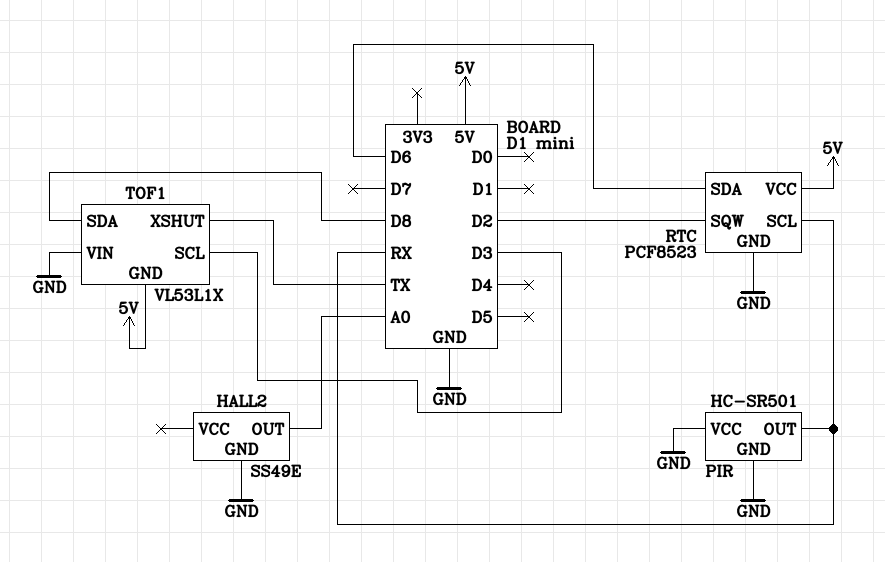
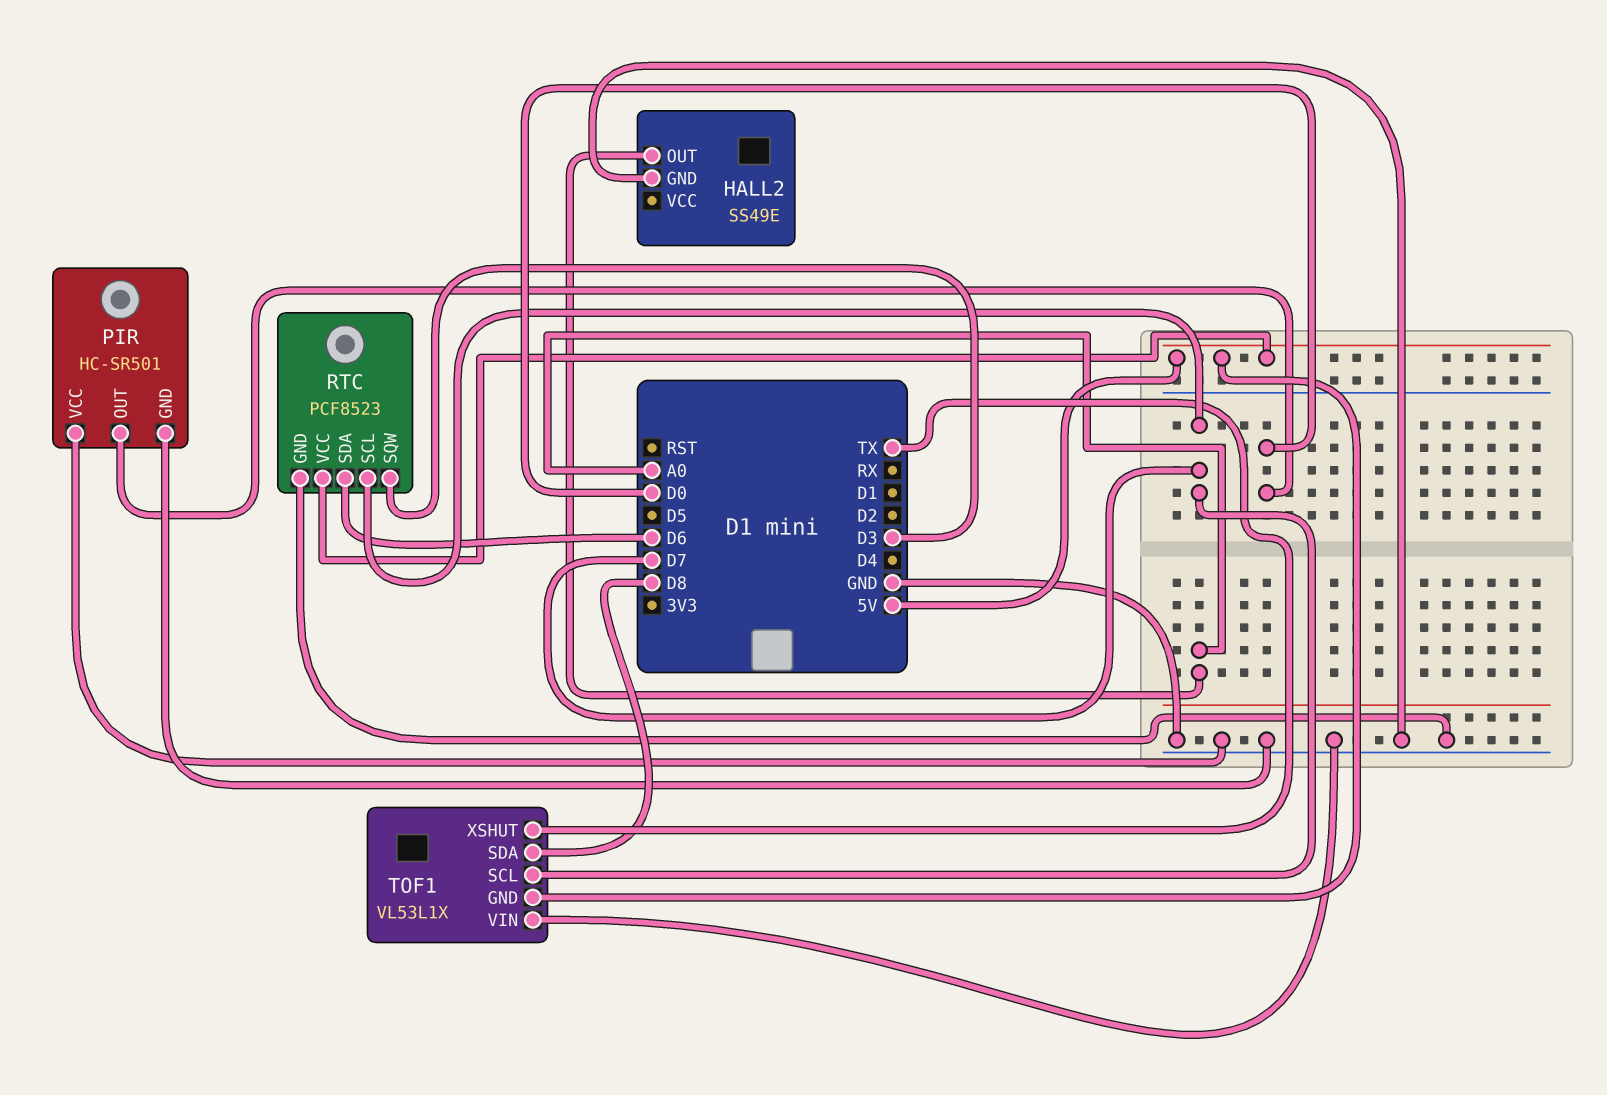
PIR pin OUT: RX -> D0
RTC pin SCL: RX -> D7
RTC pin SQW: D2 -> D3
TOF1 pin SCL: D3 -> D7

